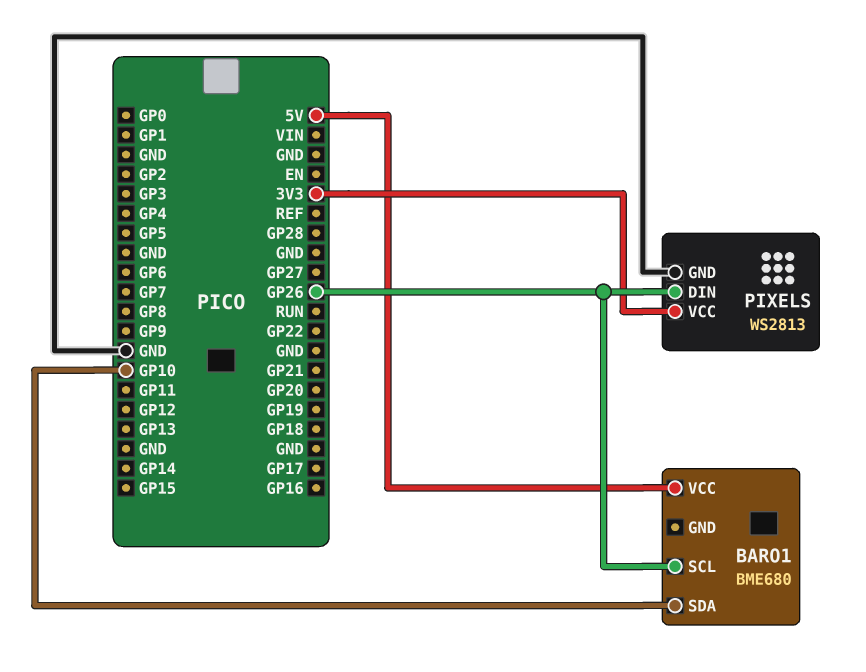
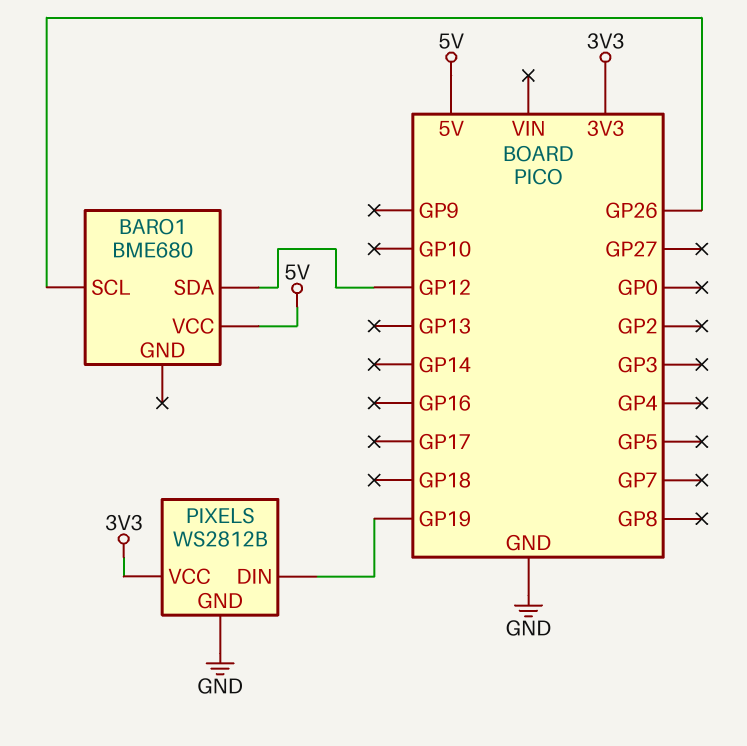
BARO1 pin SDA: GP10 -> GP12
PIXELS: WS2813 -> WS2812B
PIXELS pin DIN: GP26 -> GP19

